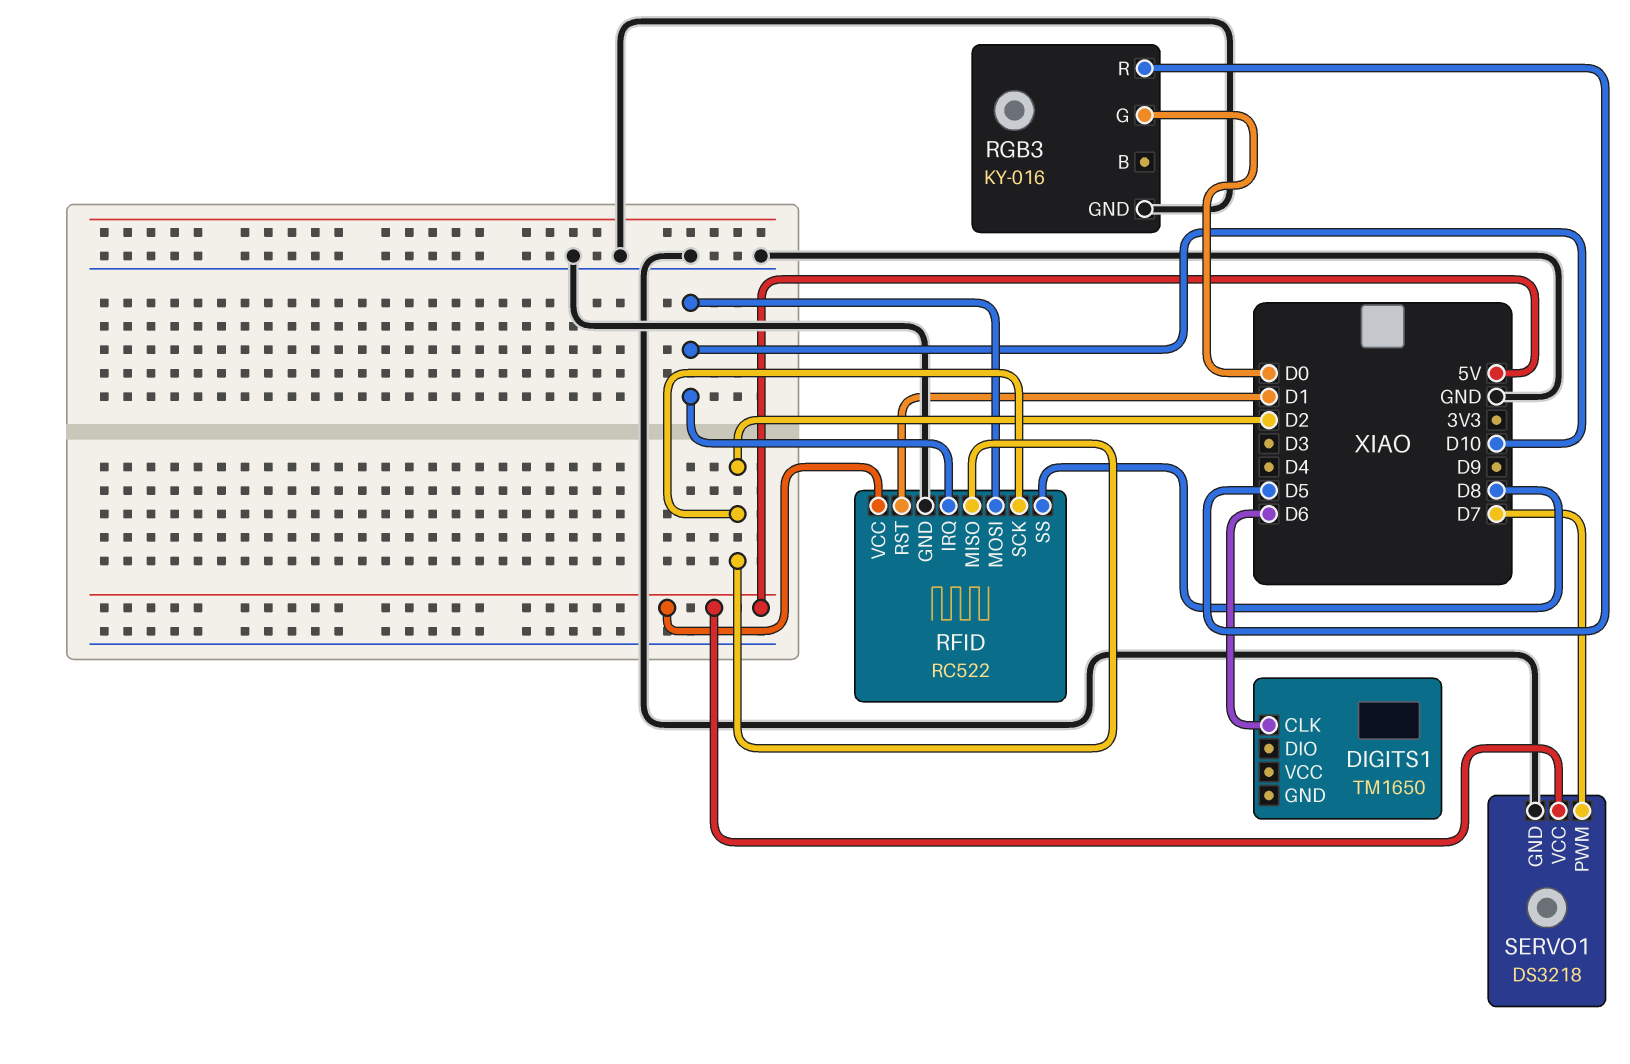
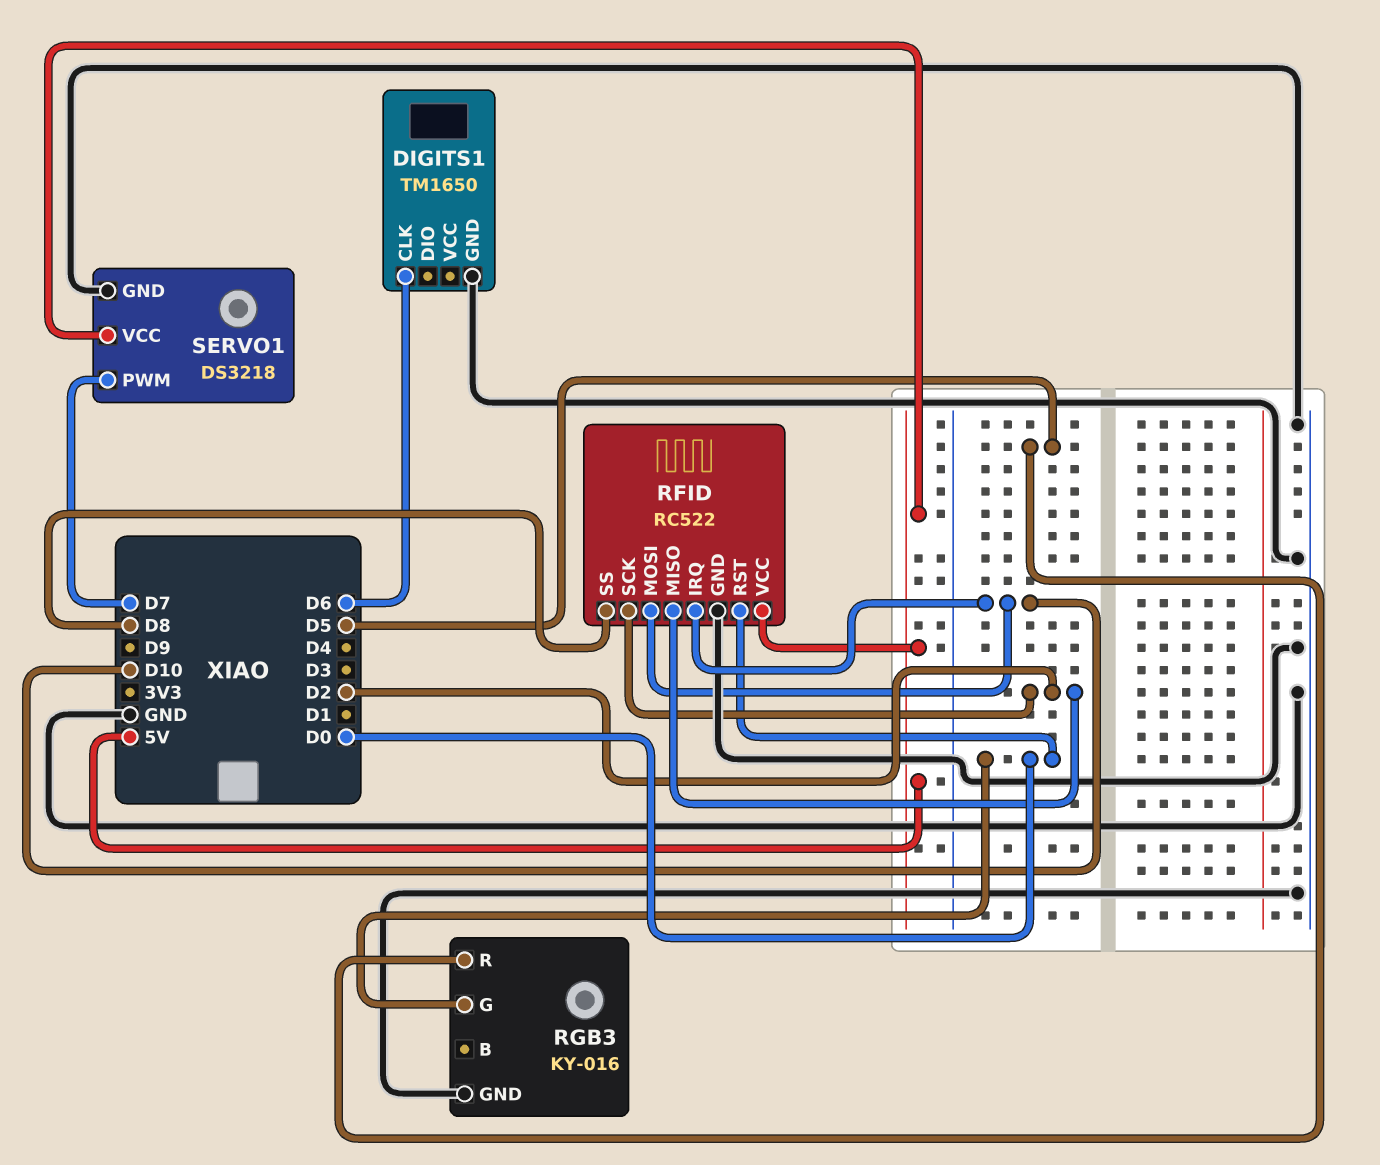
DIGITS1 pin GND: none -> GND
RFID pin RST: D1 -> D0

